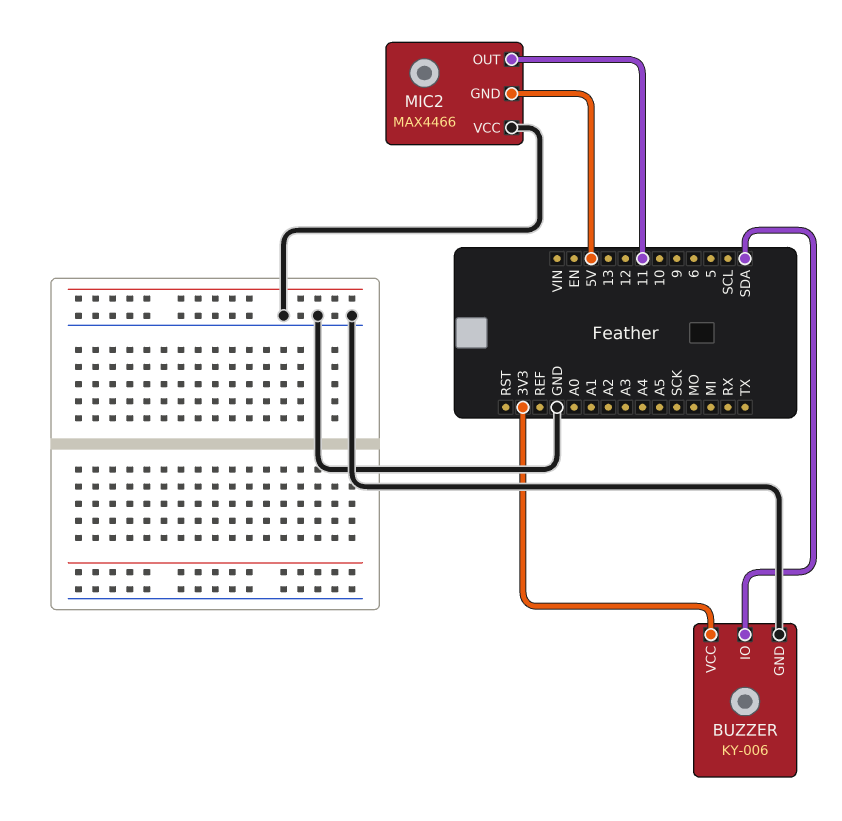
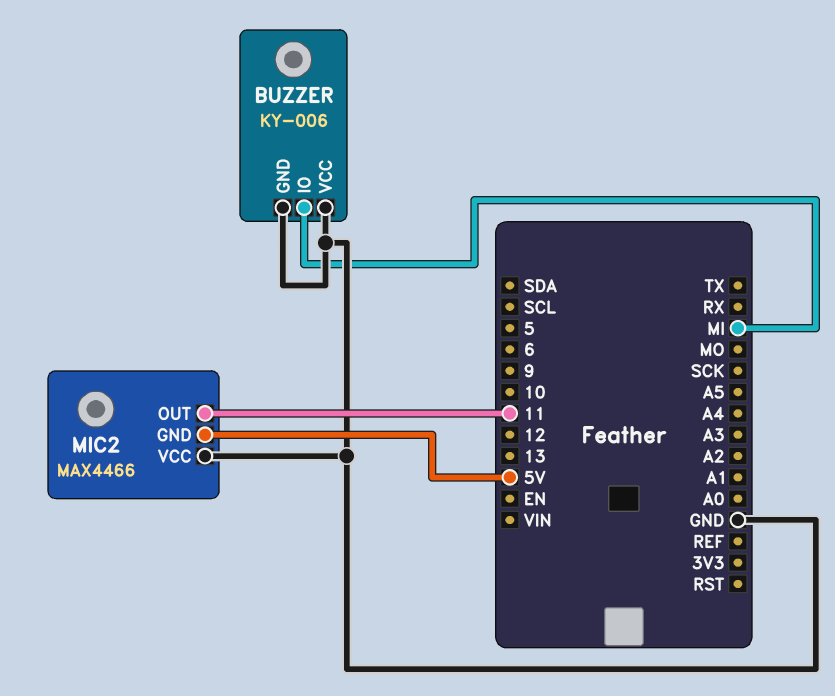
BUZZER pin IO: SDA -> MI
BUZZER pin VCC: 3V3 -> GND

